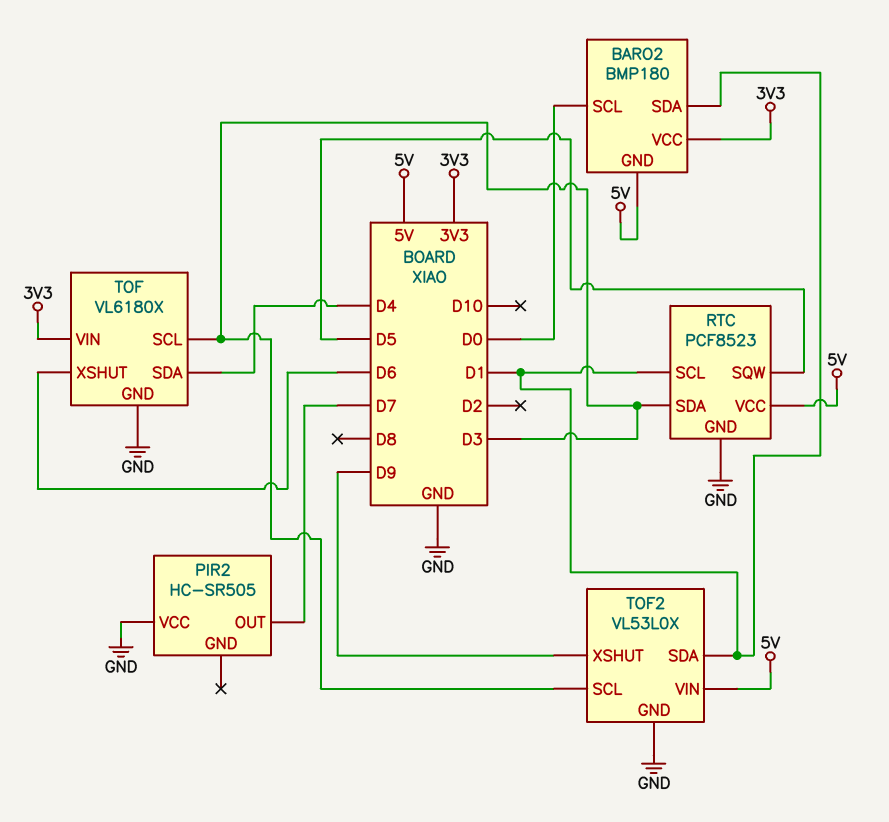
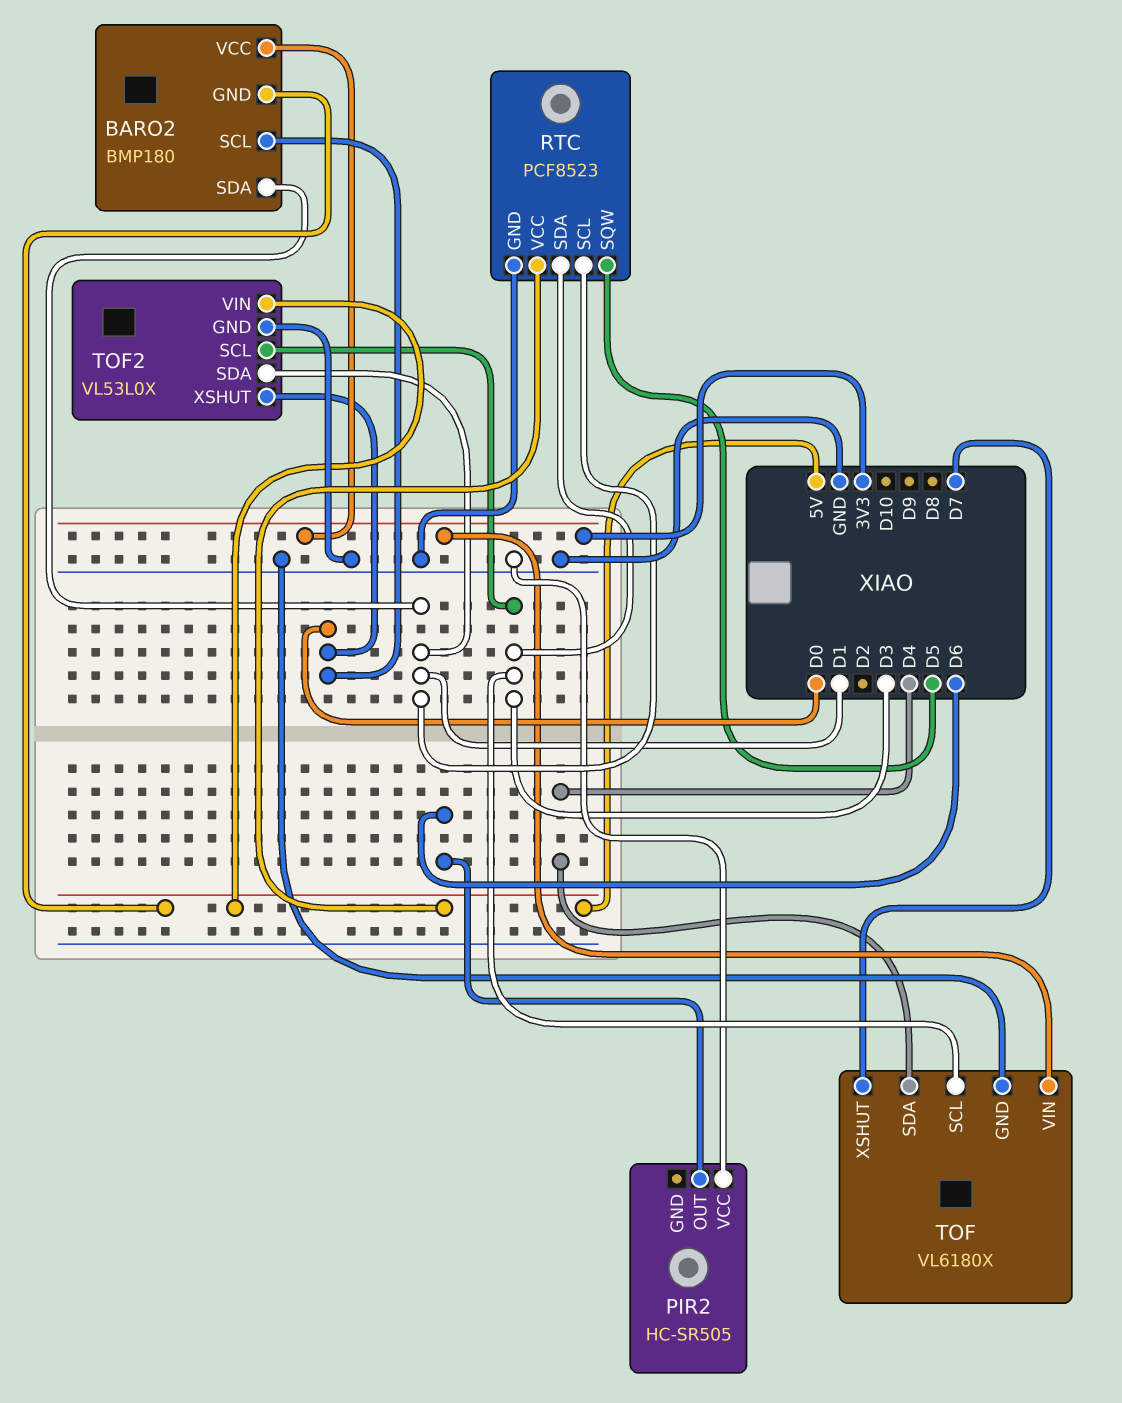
PIR2 pin OUT: D7 -> D6
TOF pin XSHUT: D6 -> D7
TOF2 pin XSHUT: D9 -> D0

